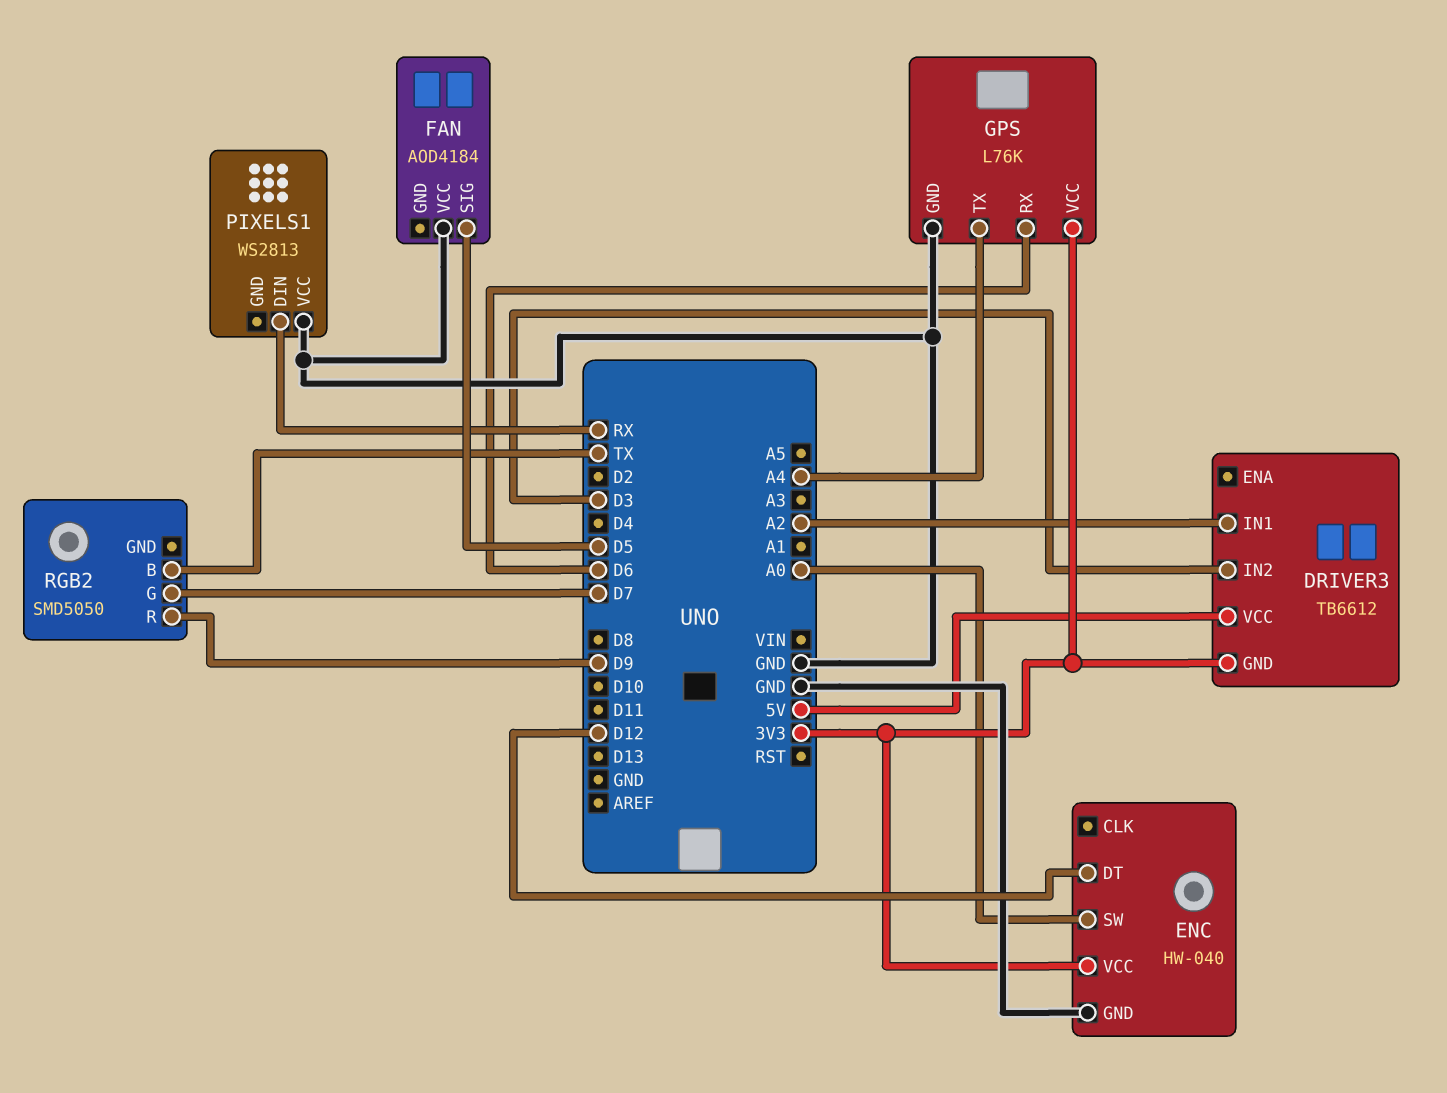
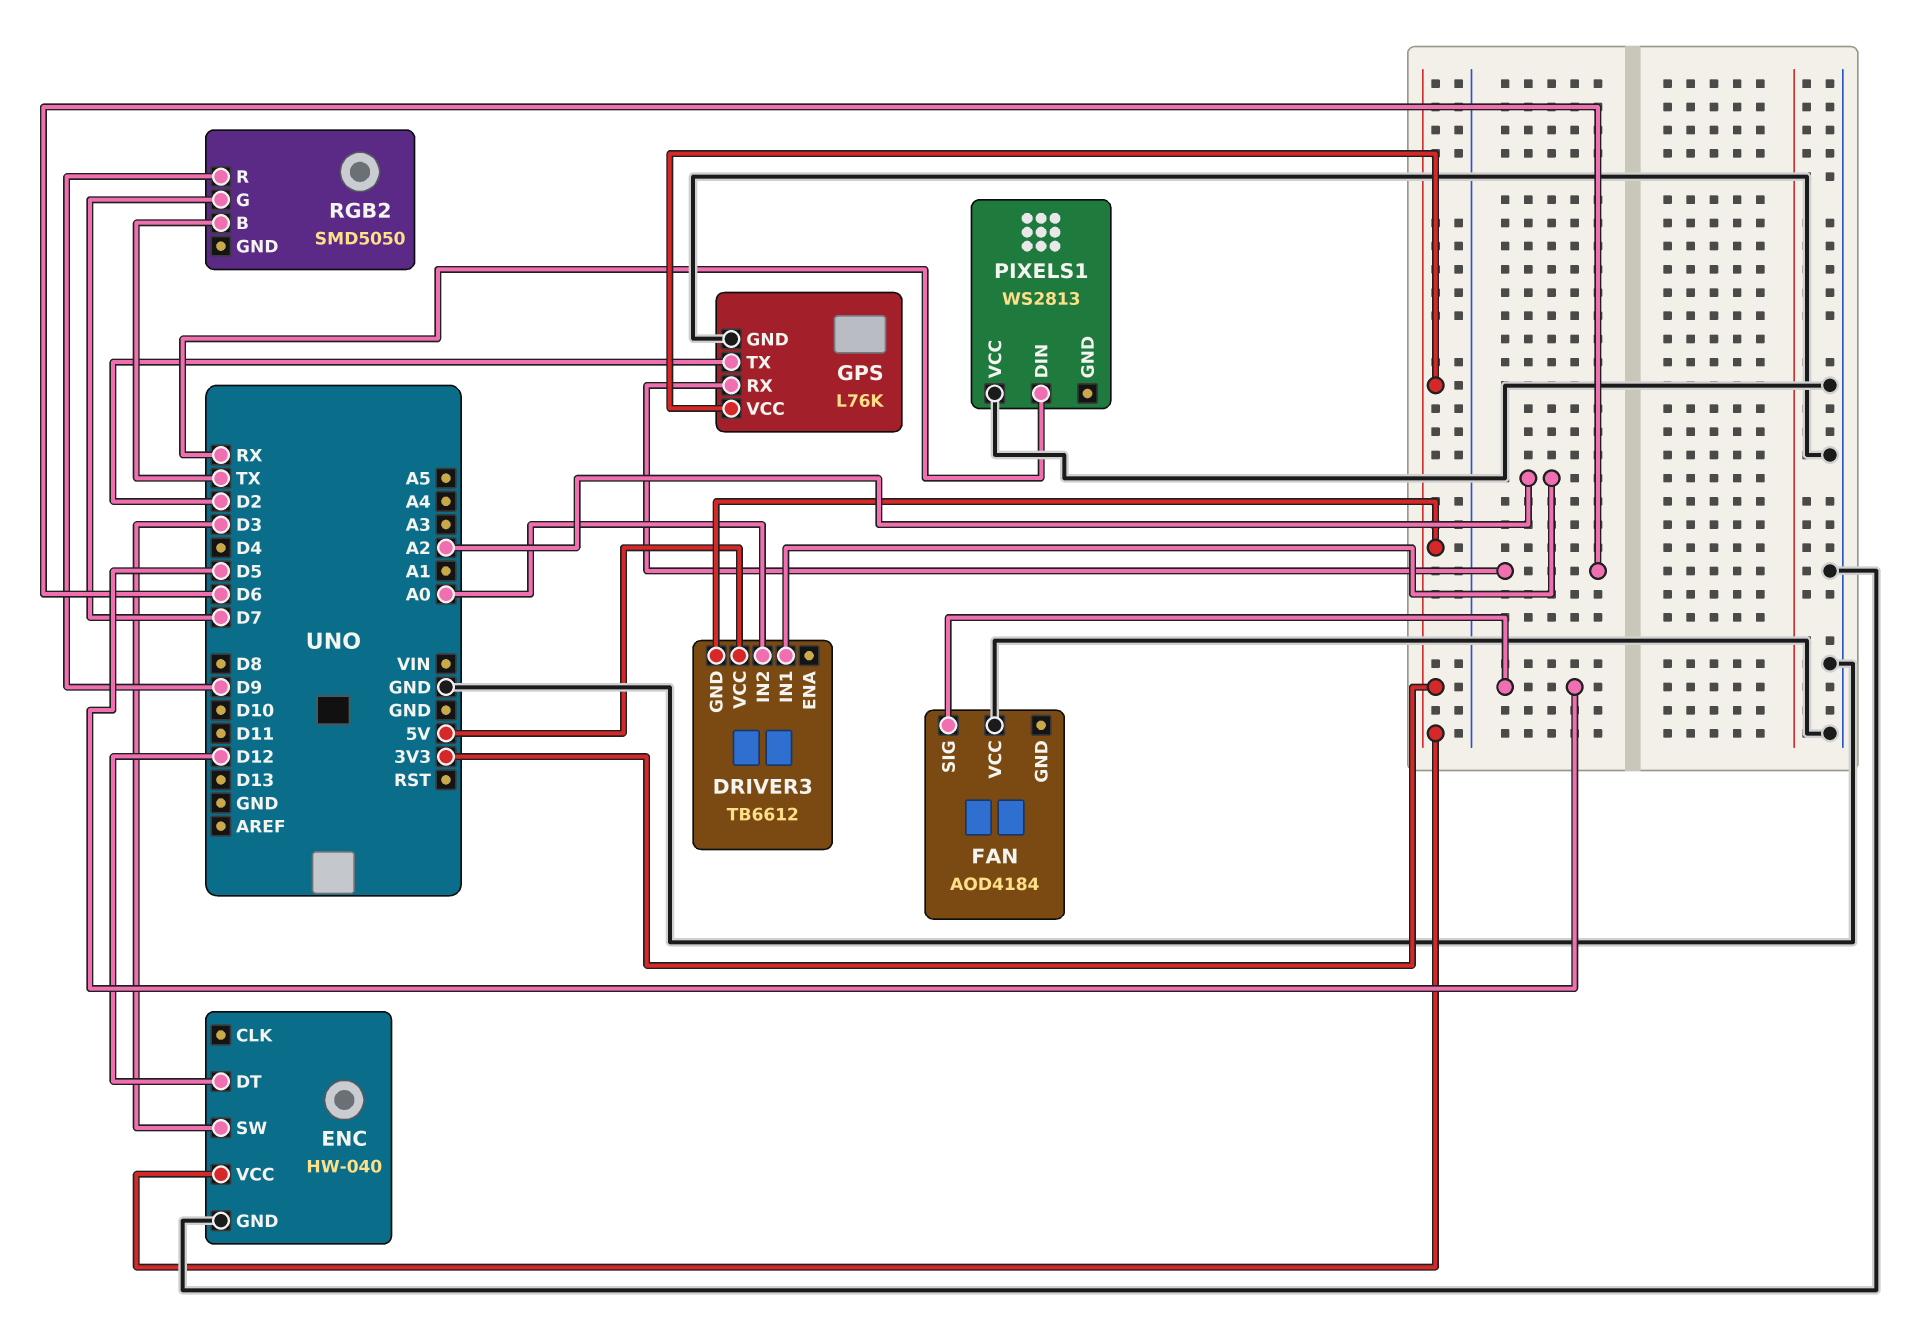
DRIVER3 pin IN2: D3 -> A0
ENC pin SW: A0 -> D3
GPS pin TX: A4 -> D2

